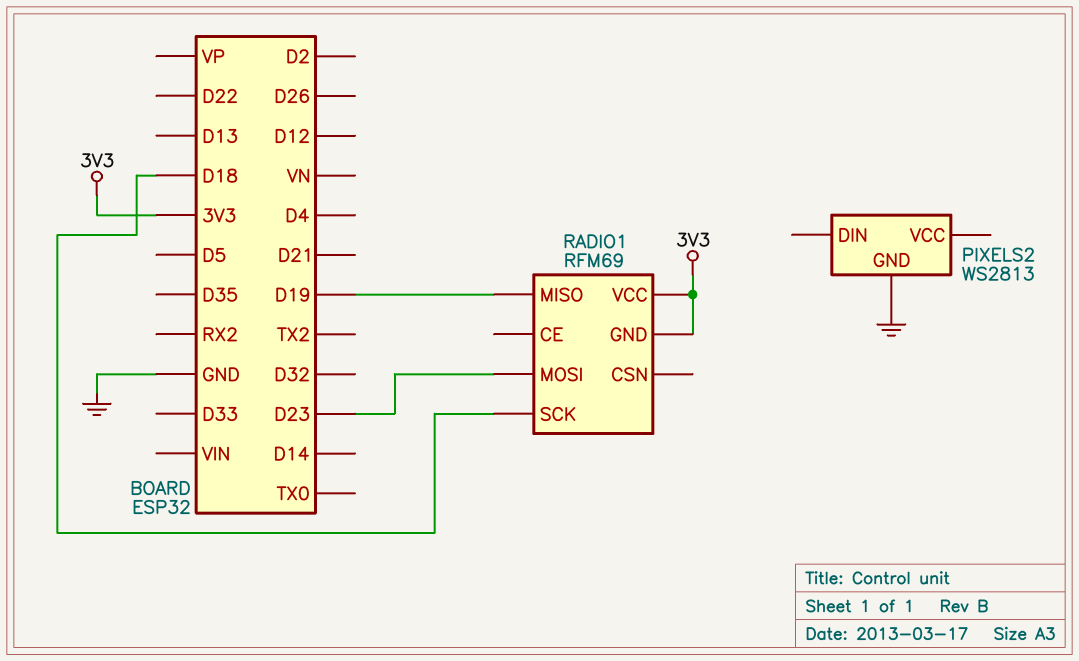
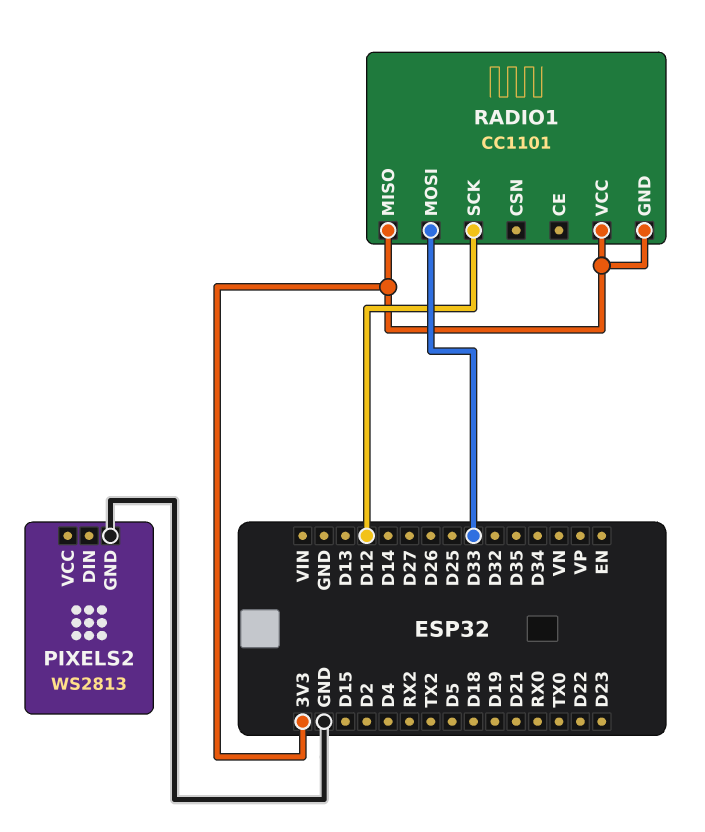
RADIO1: RFM69 -> CC1101
RADIO1 pin MISO: D19 -> 3V3
RADIO1 pin MOSI: D23 -> D33
RADIO1 pin SCK: D18 -> D12

